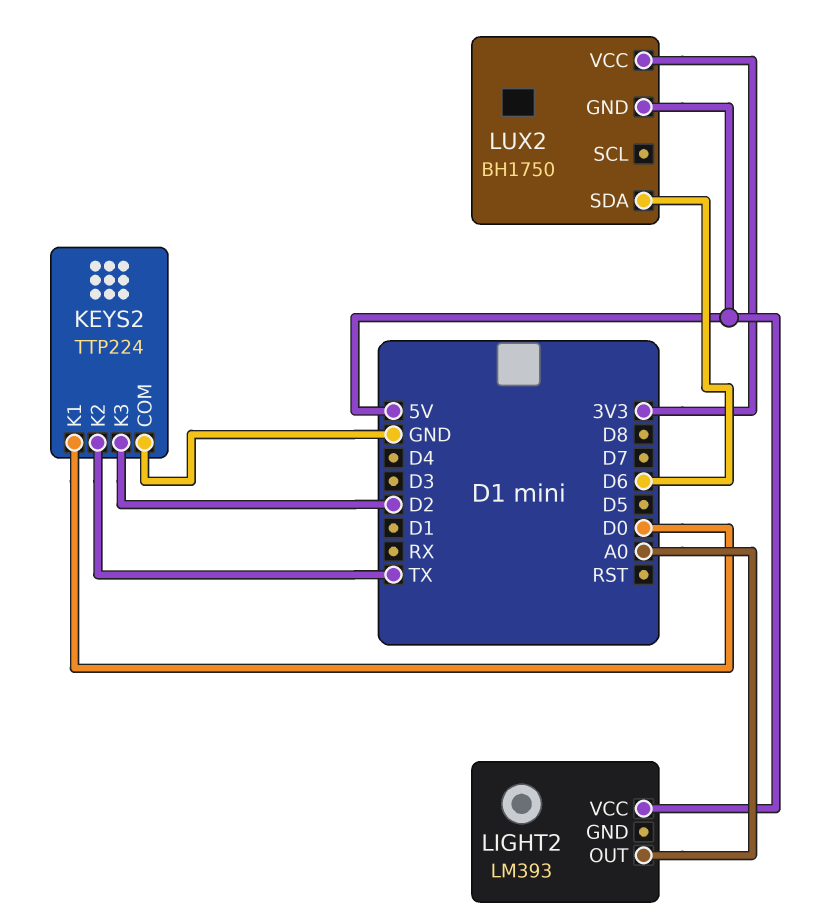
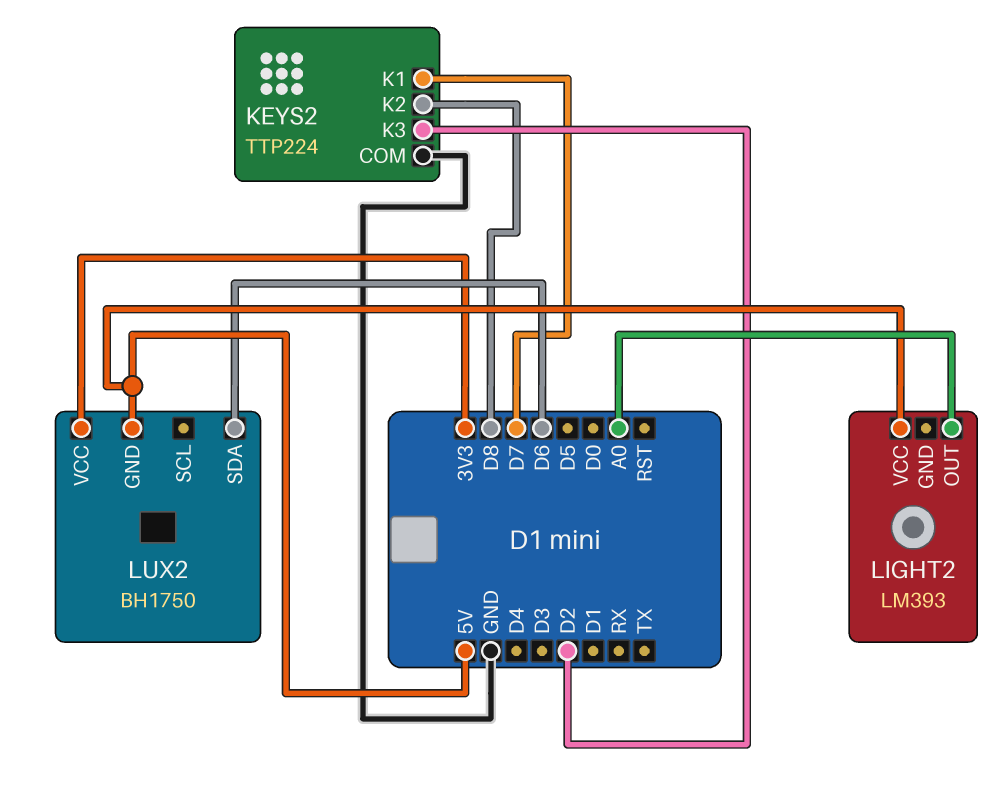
KEYS2 pin K1: D0 -> D7
KEYS2 pin K2: TX -> D8

